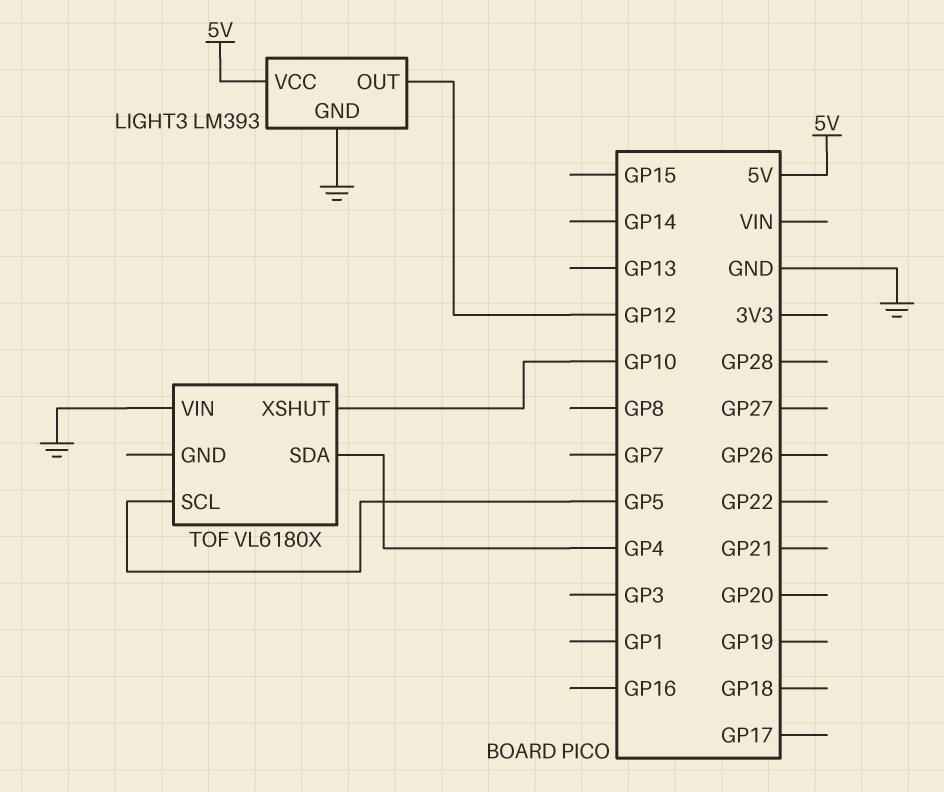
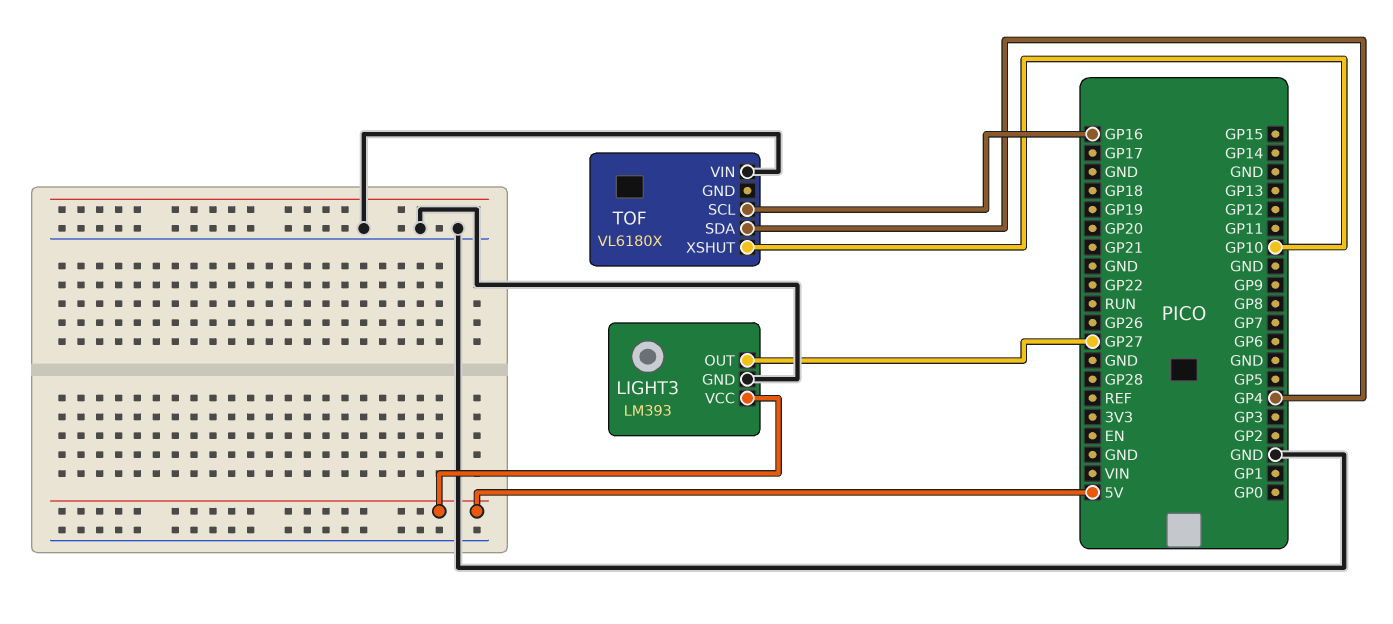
LIGHT3 pin OUT: GP12 -> GP27
TOF pin SCL: GP5 -> GP16

